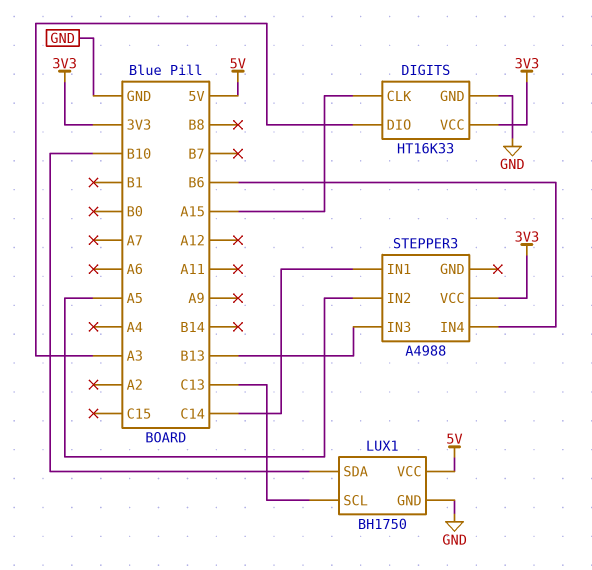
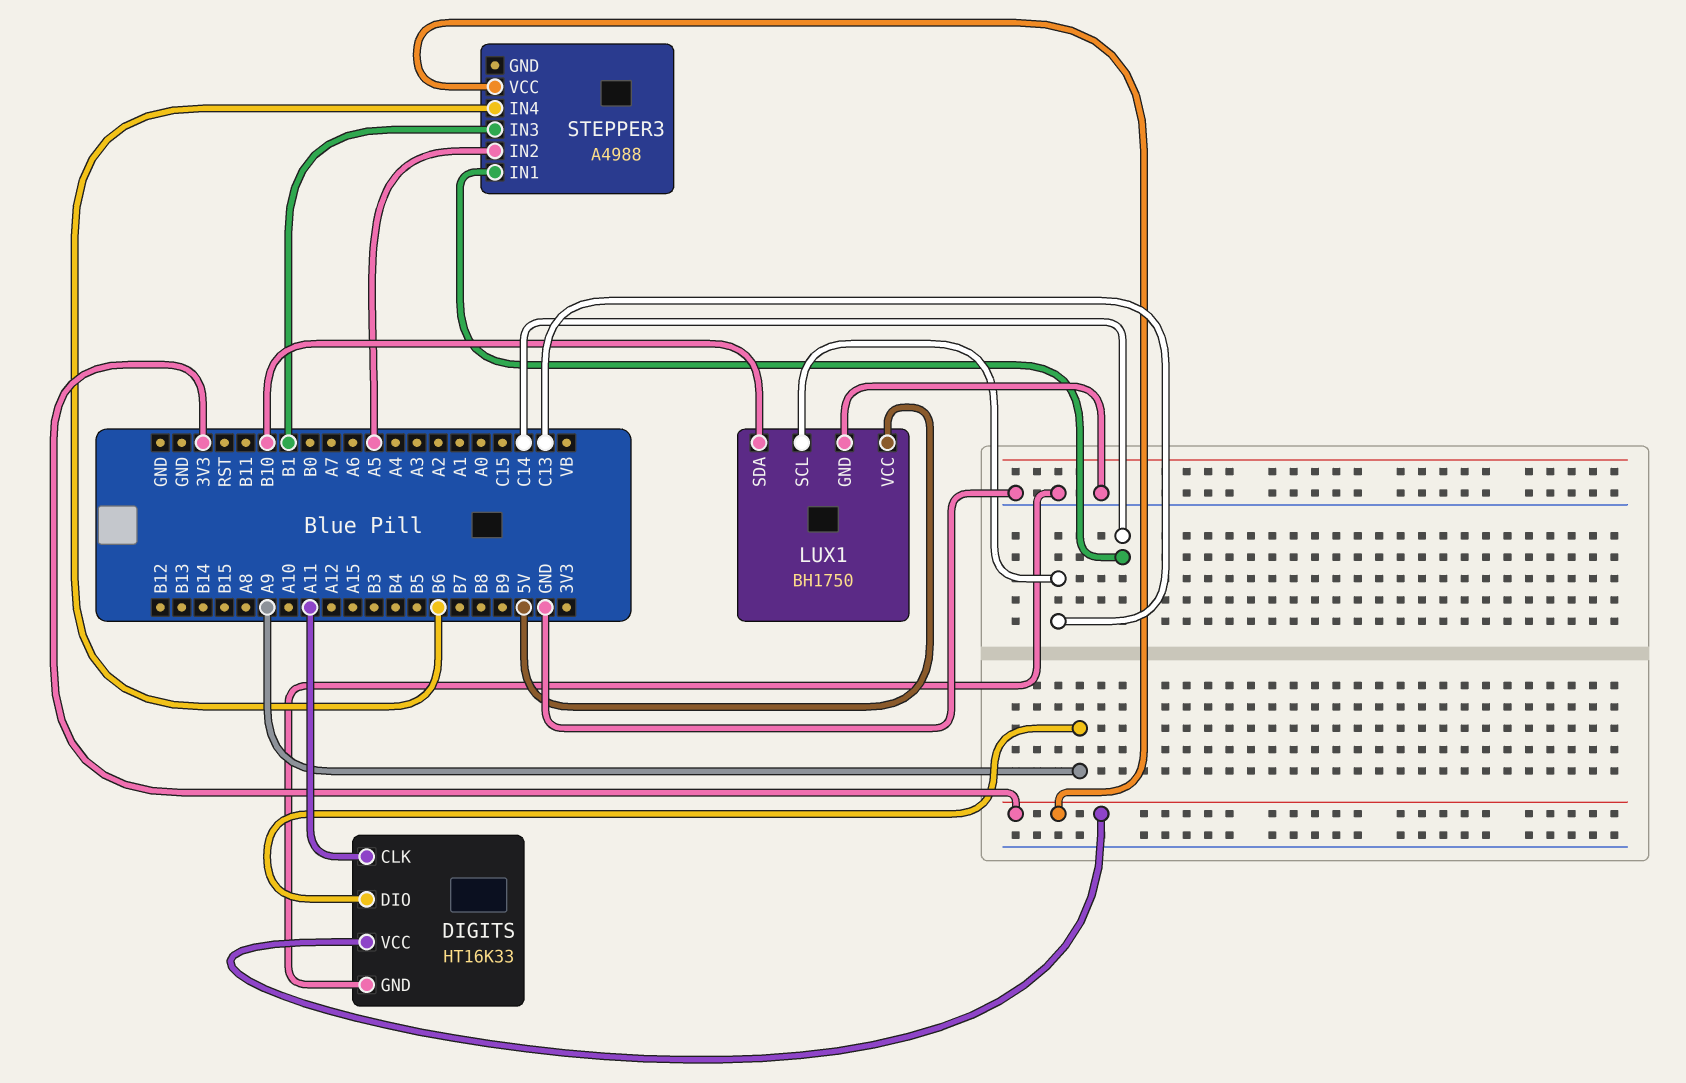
DIGITS pin CLK: A15 -> A11
DIGITS pin DIO: A3 -> A9
STEPPER3 pin IN3: B13 -> B1

